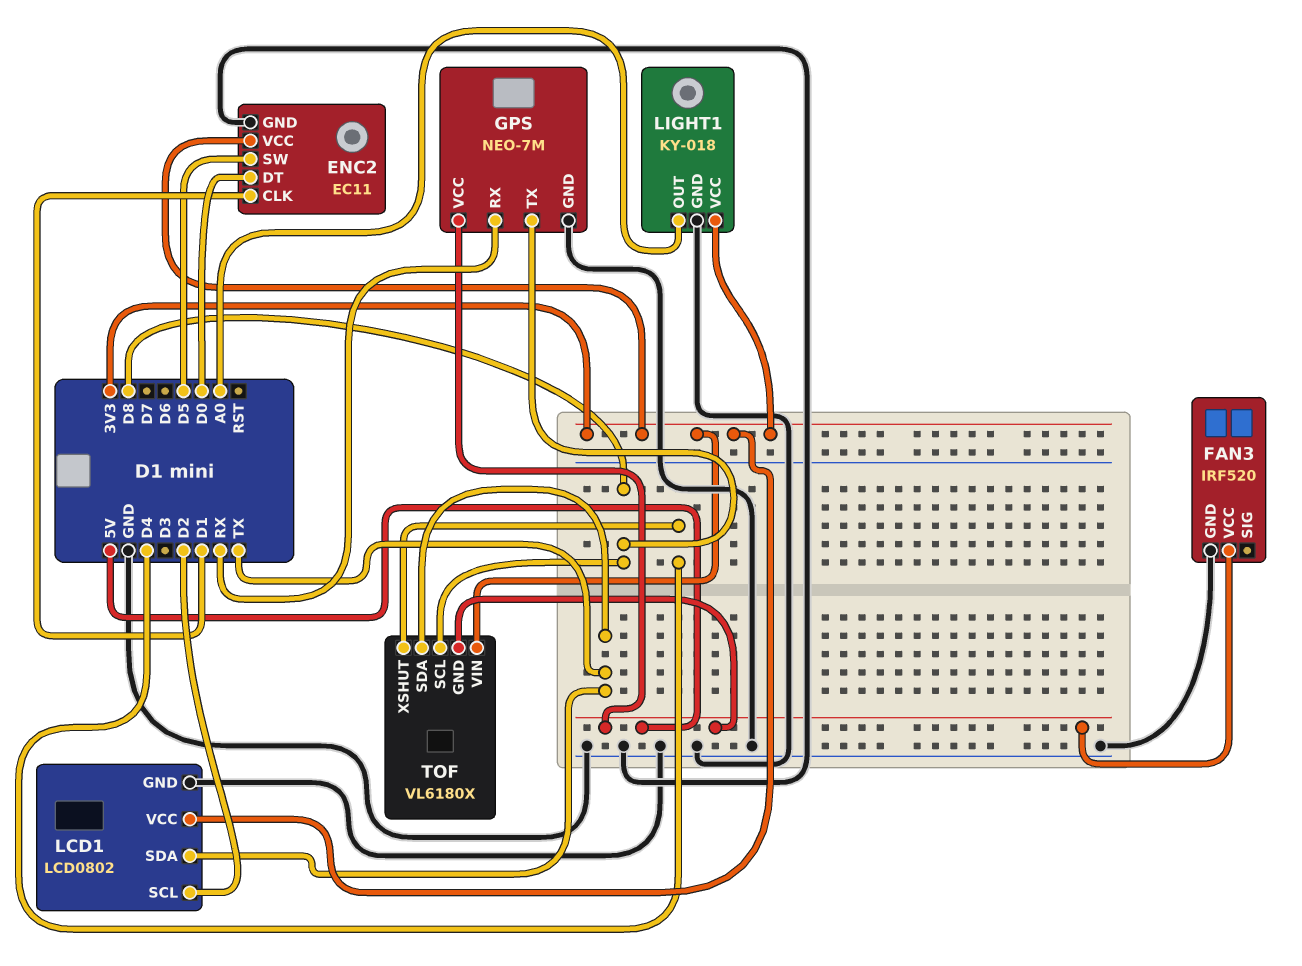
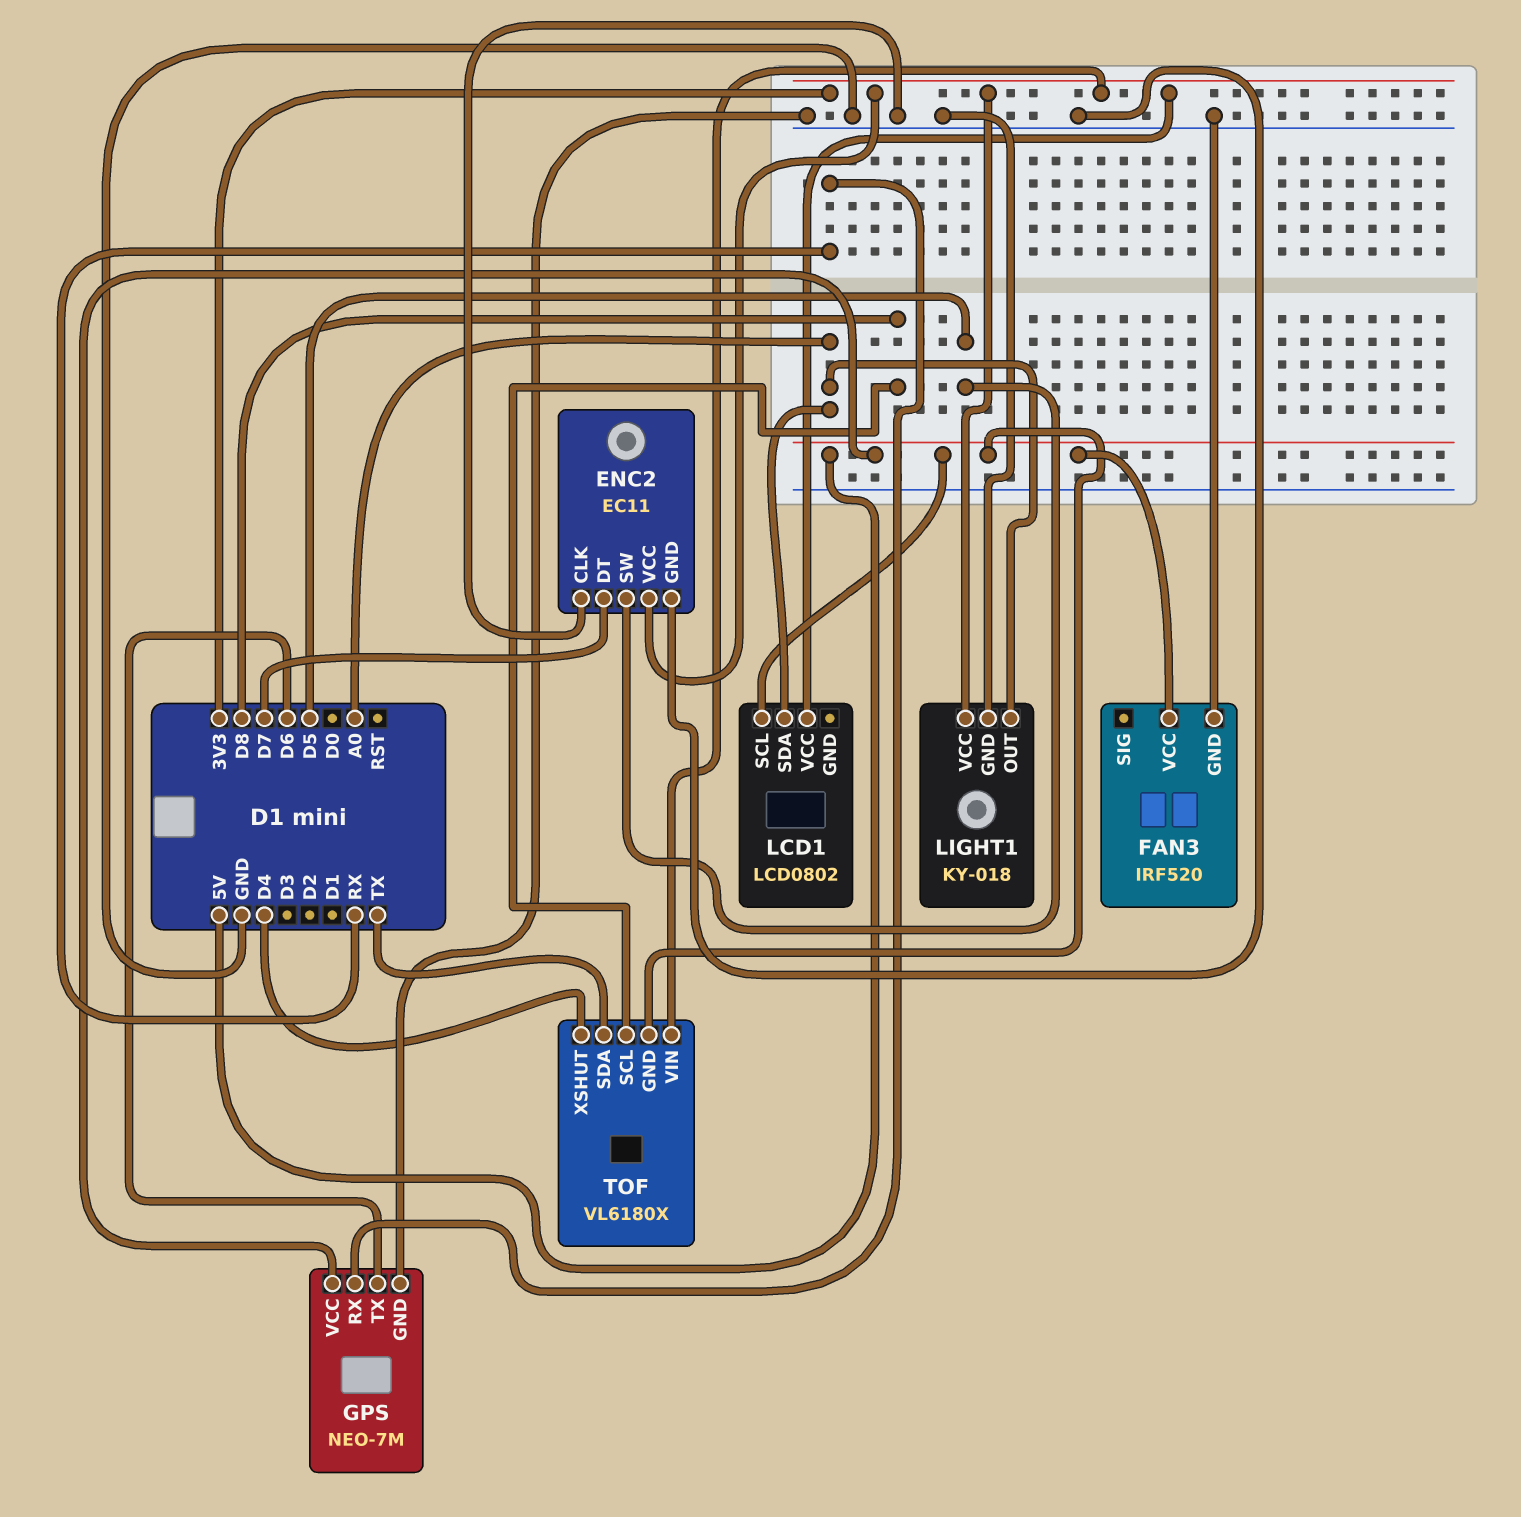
ENC2 pin CLK: D1 -> GND
ENC2 pin DT: D0 -> D7
GPS pin TX: D8 -> D6
LCD1 pin GND: GND -> none
LCD1 pin SCL: D2 -> 5V
LCD1 pin SDA: TX -> A0

